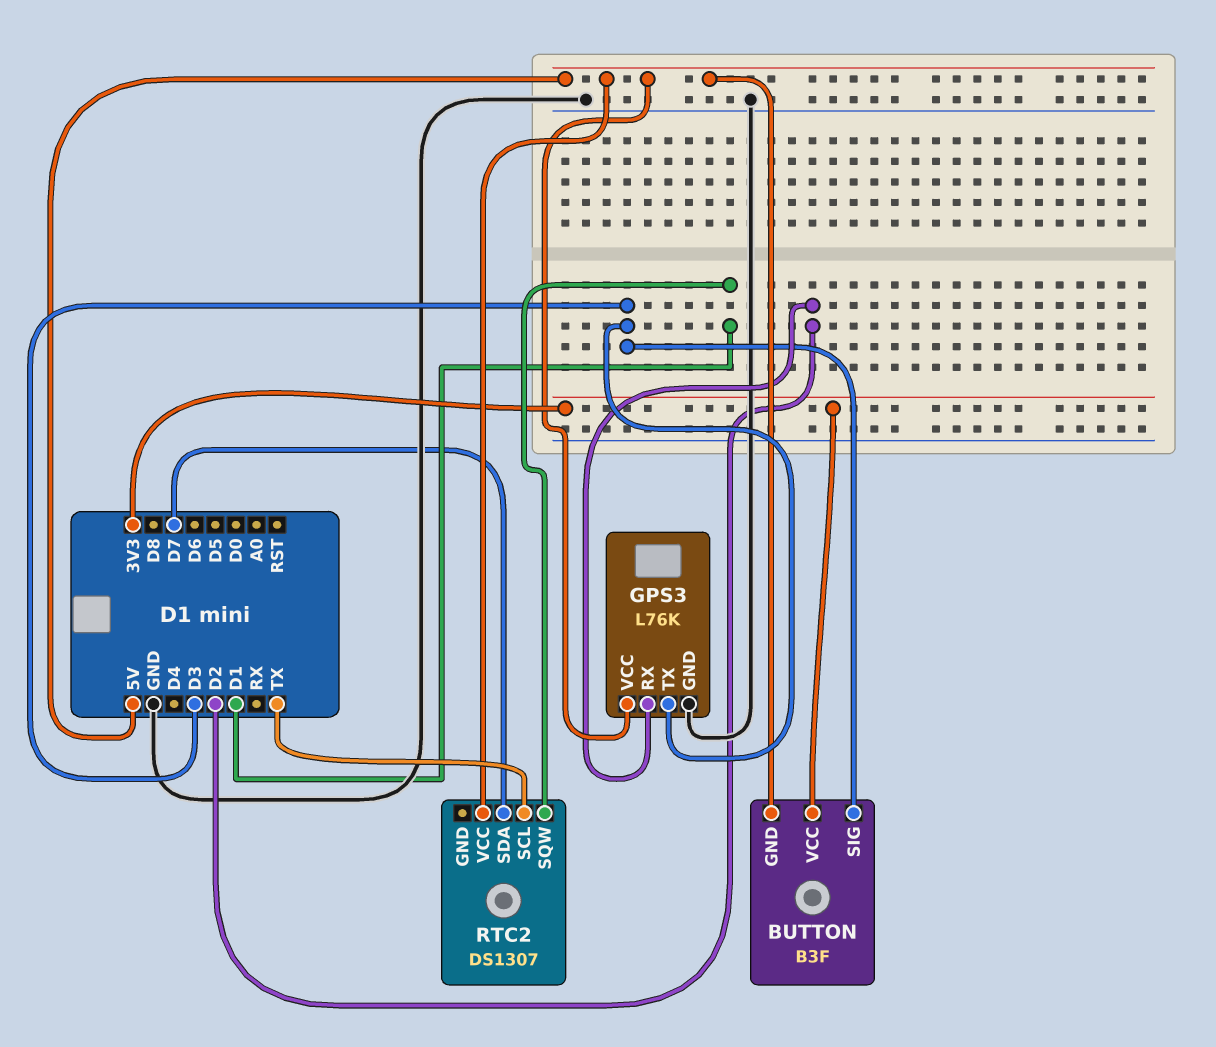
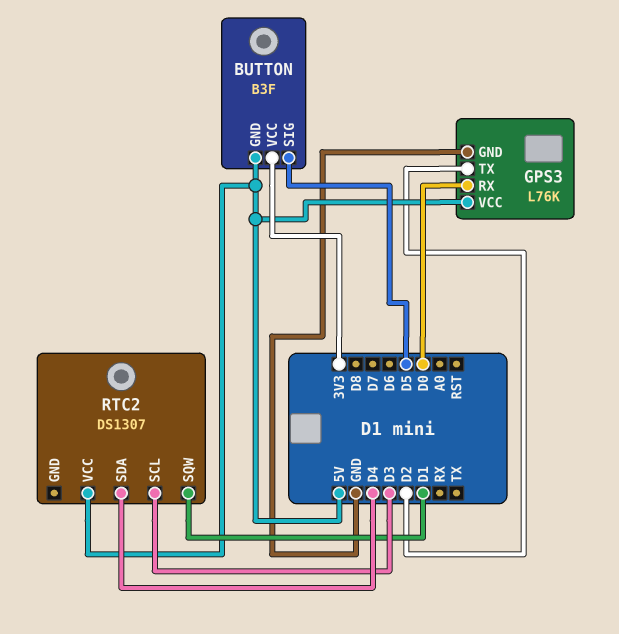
BUTTON pin SIG: D3 -> D5
GPS3 pin RX: D2 -> D0
GPS3 pin TX: D3 -> D2
RTC2 pin SCL: TX -> D3
RTC2 pin SDA: D7 -> D4

